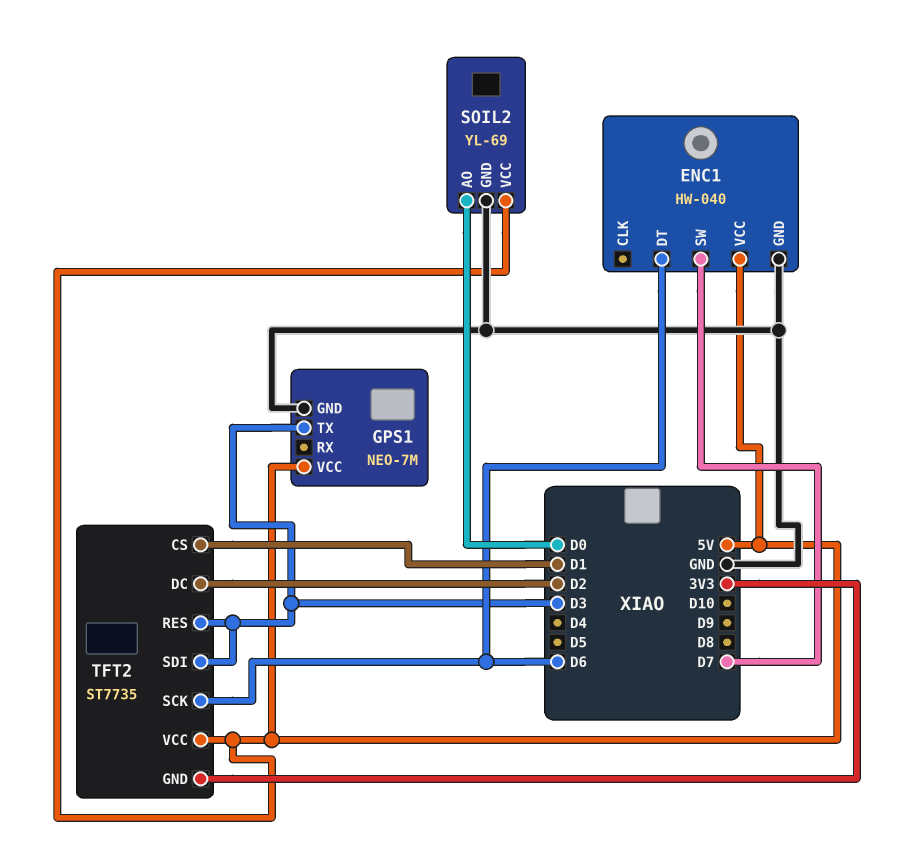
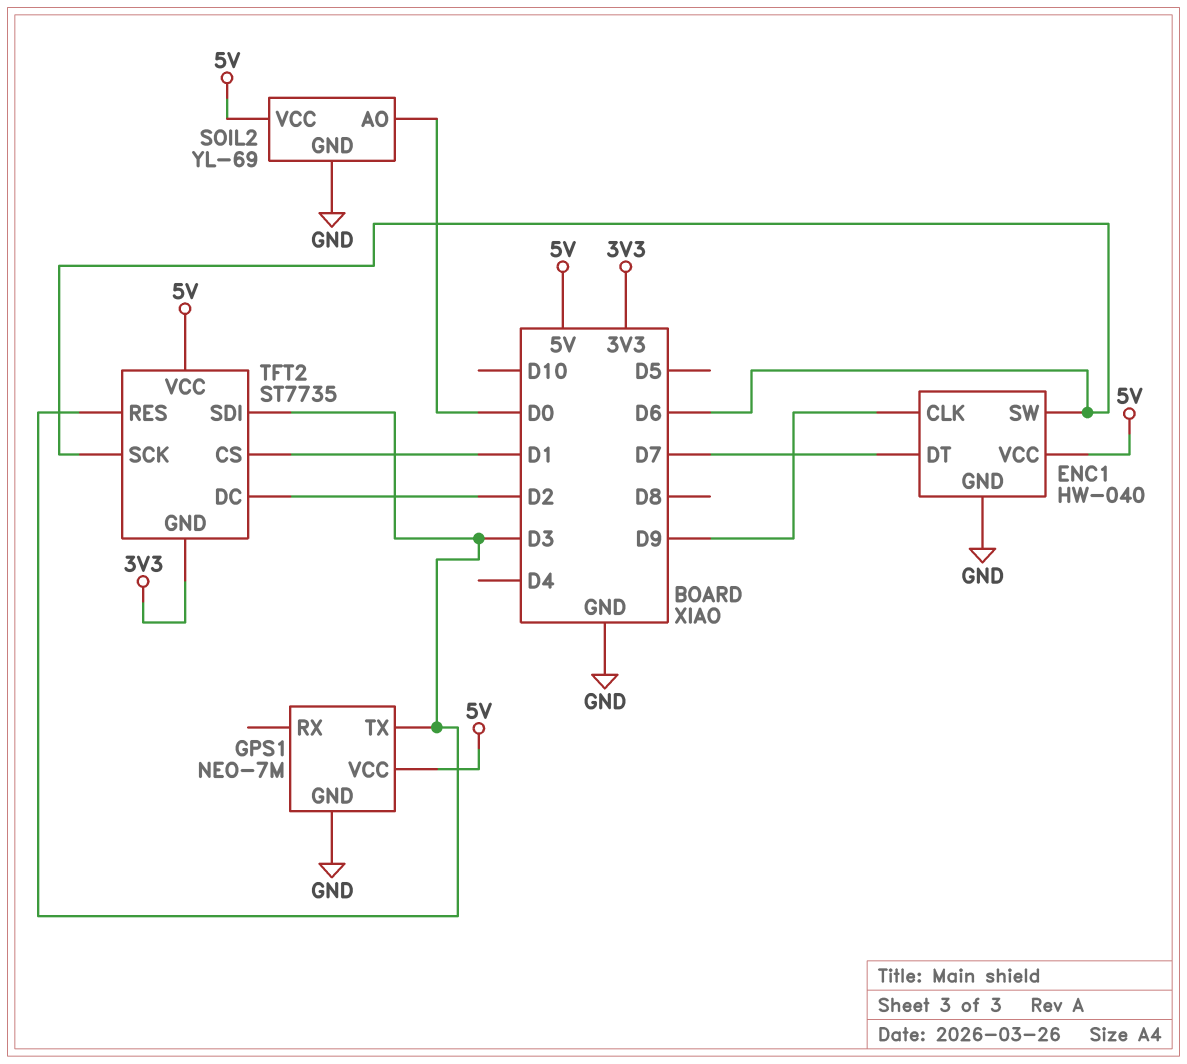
ENC1 pin CLK: none -> D9
ENC1 pin DT: D6 -> D7
ENC1 pin SW: D7 -> D6

